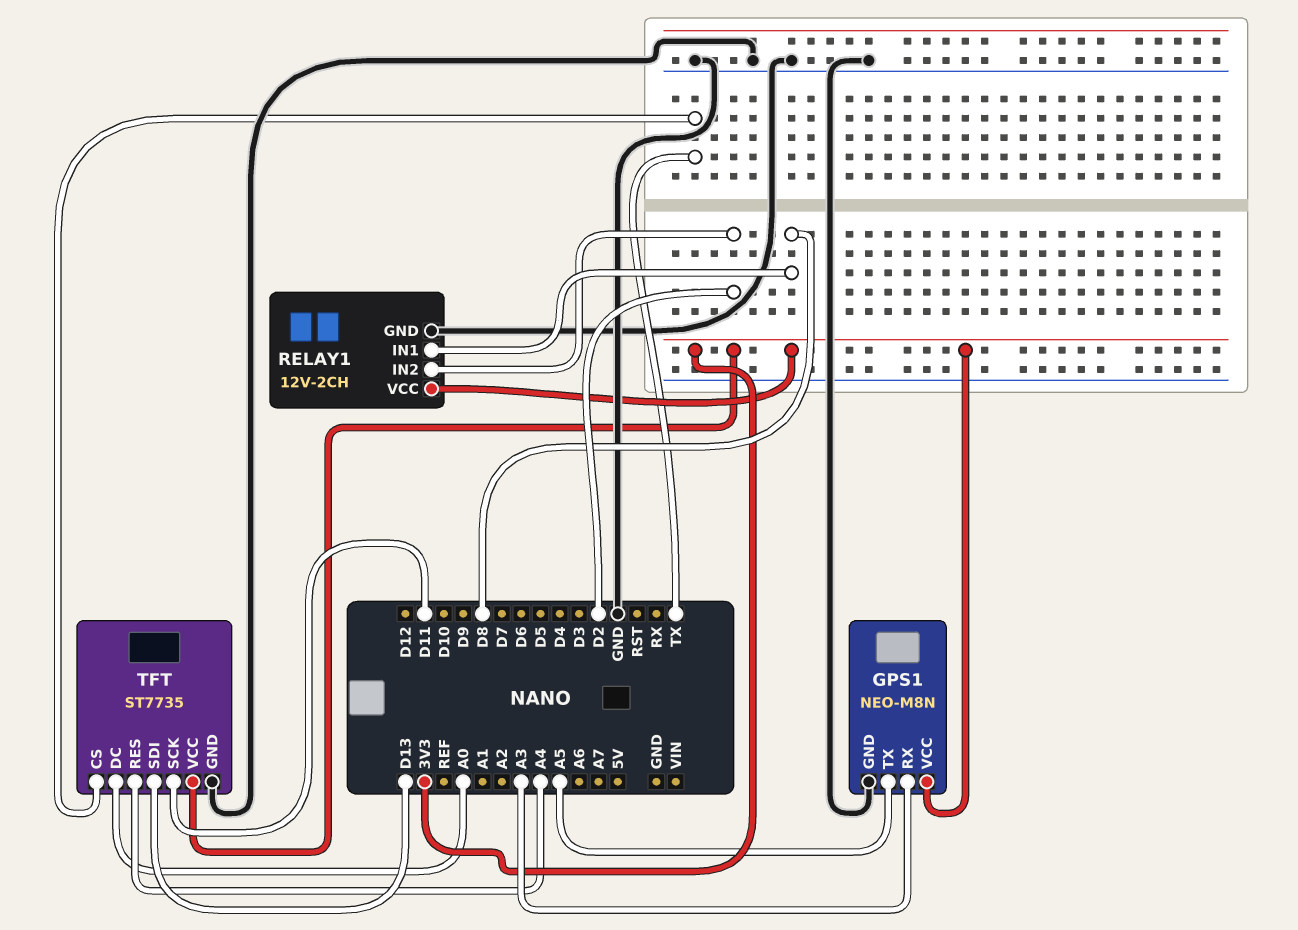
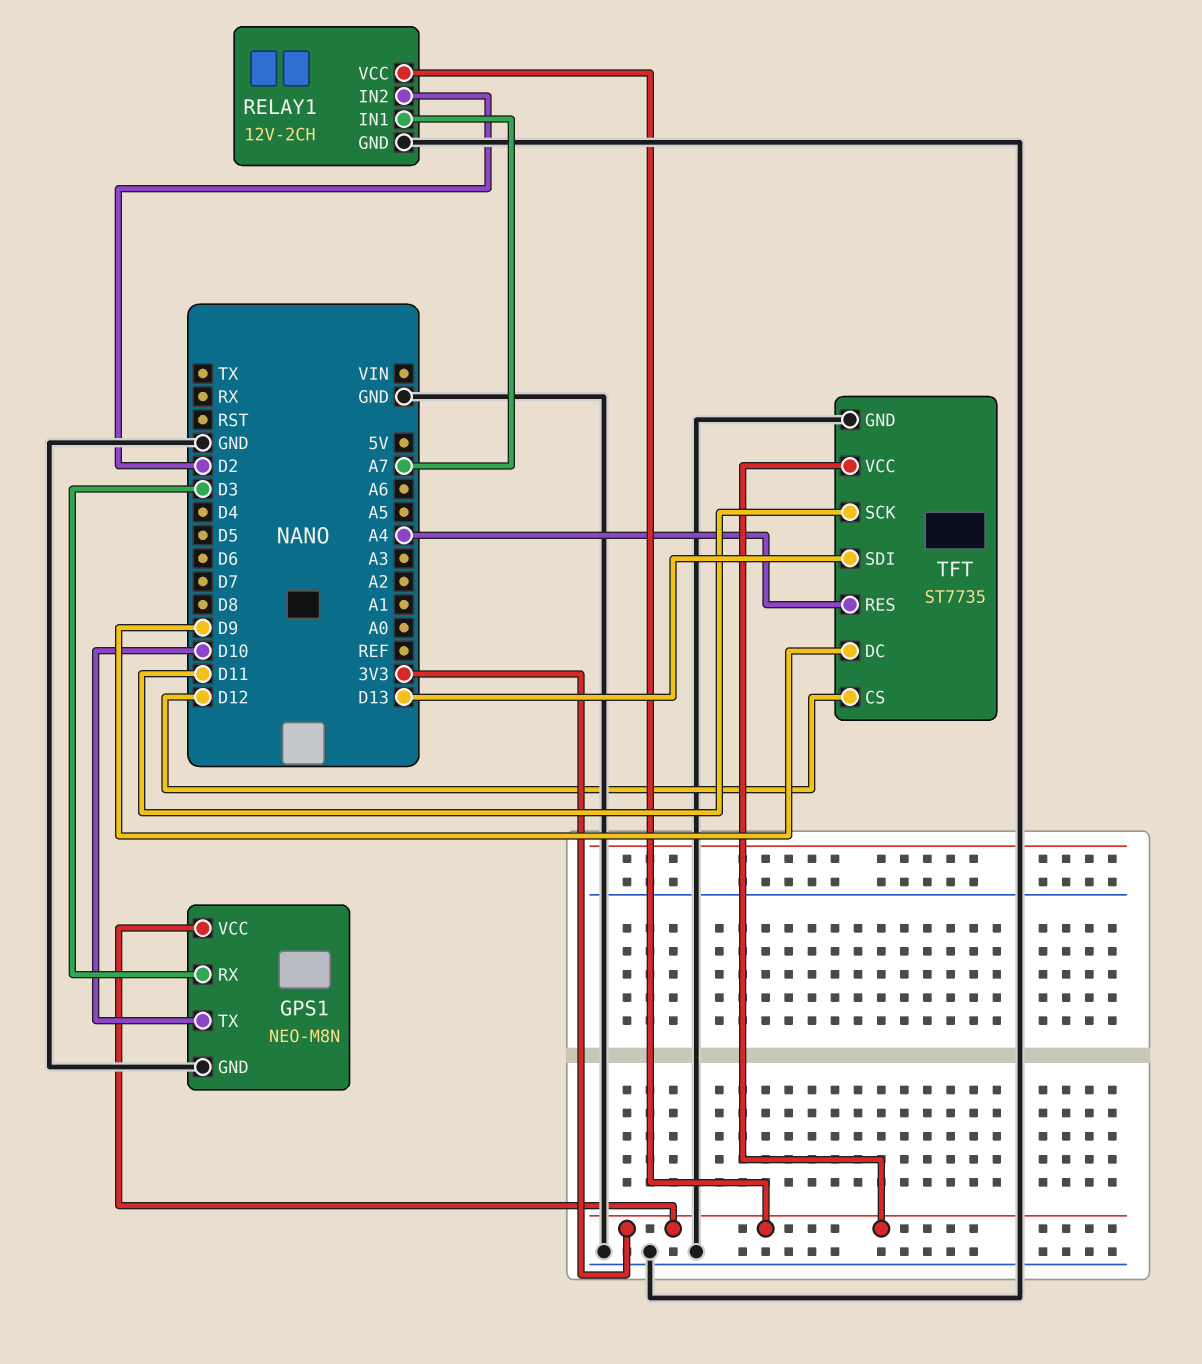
GPS1 pin RX: A3 -> D3
GPS1 pin TX: A5 -> D10
RELAY1 pin IN1: D8 -> A7
TFT pin CS: TX -> D12
TFT pin DC: A0 -> D9

